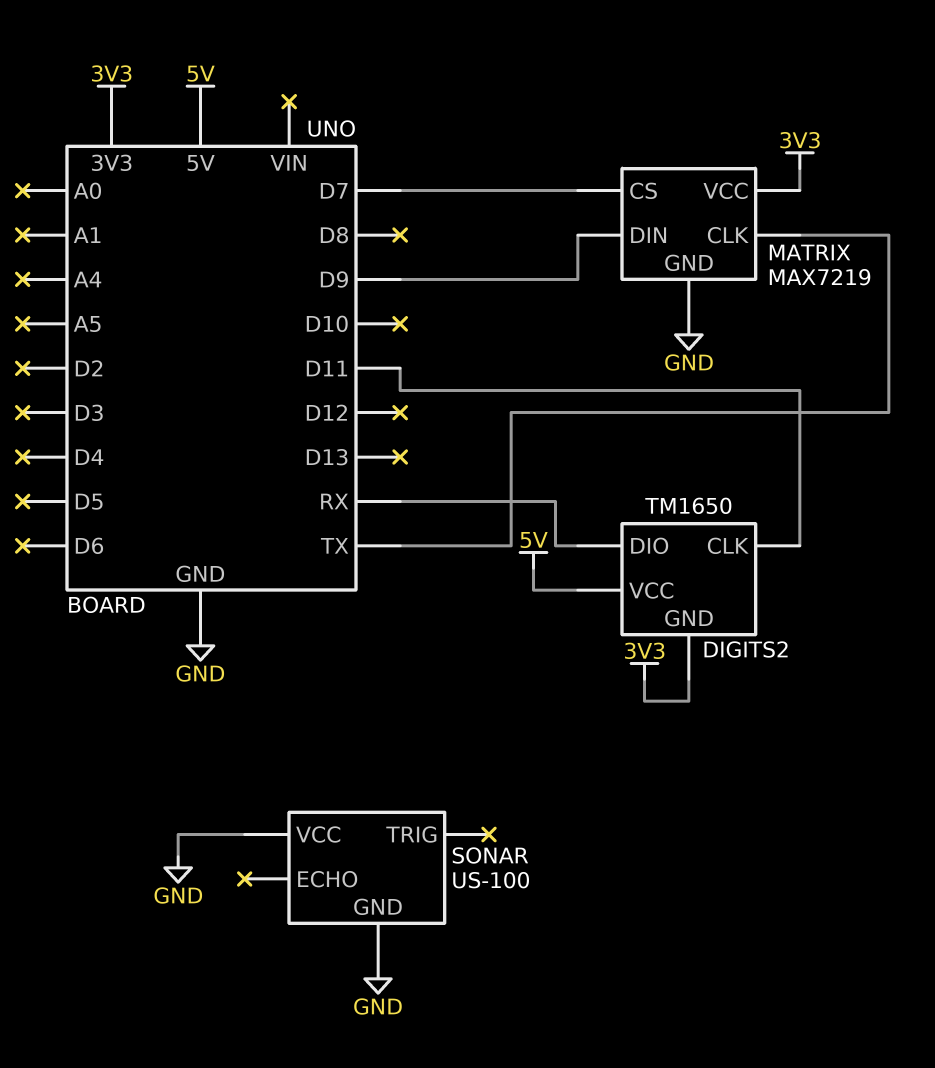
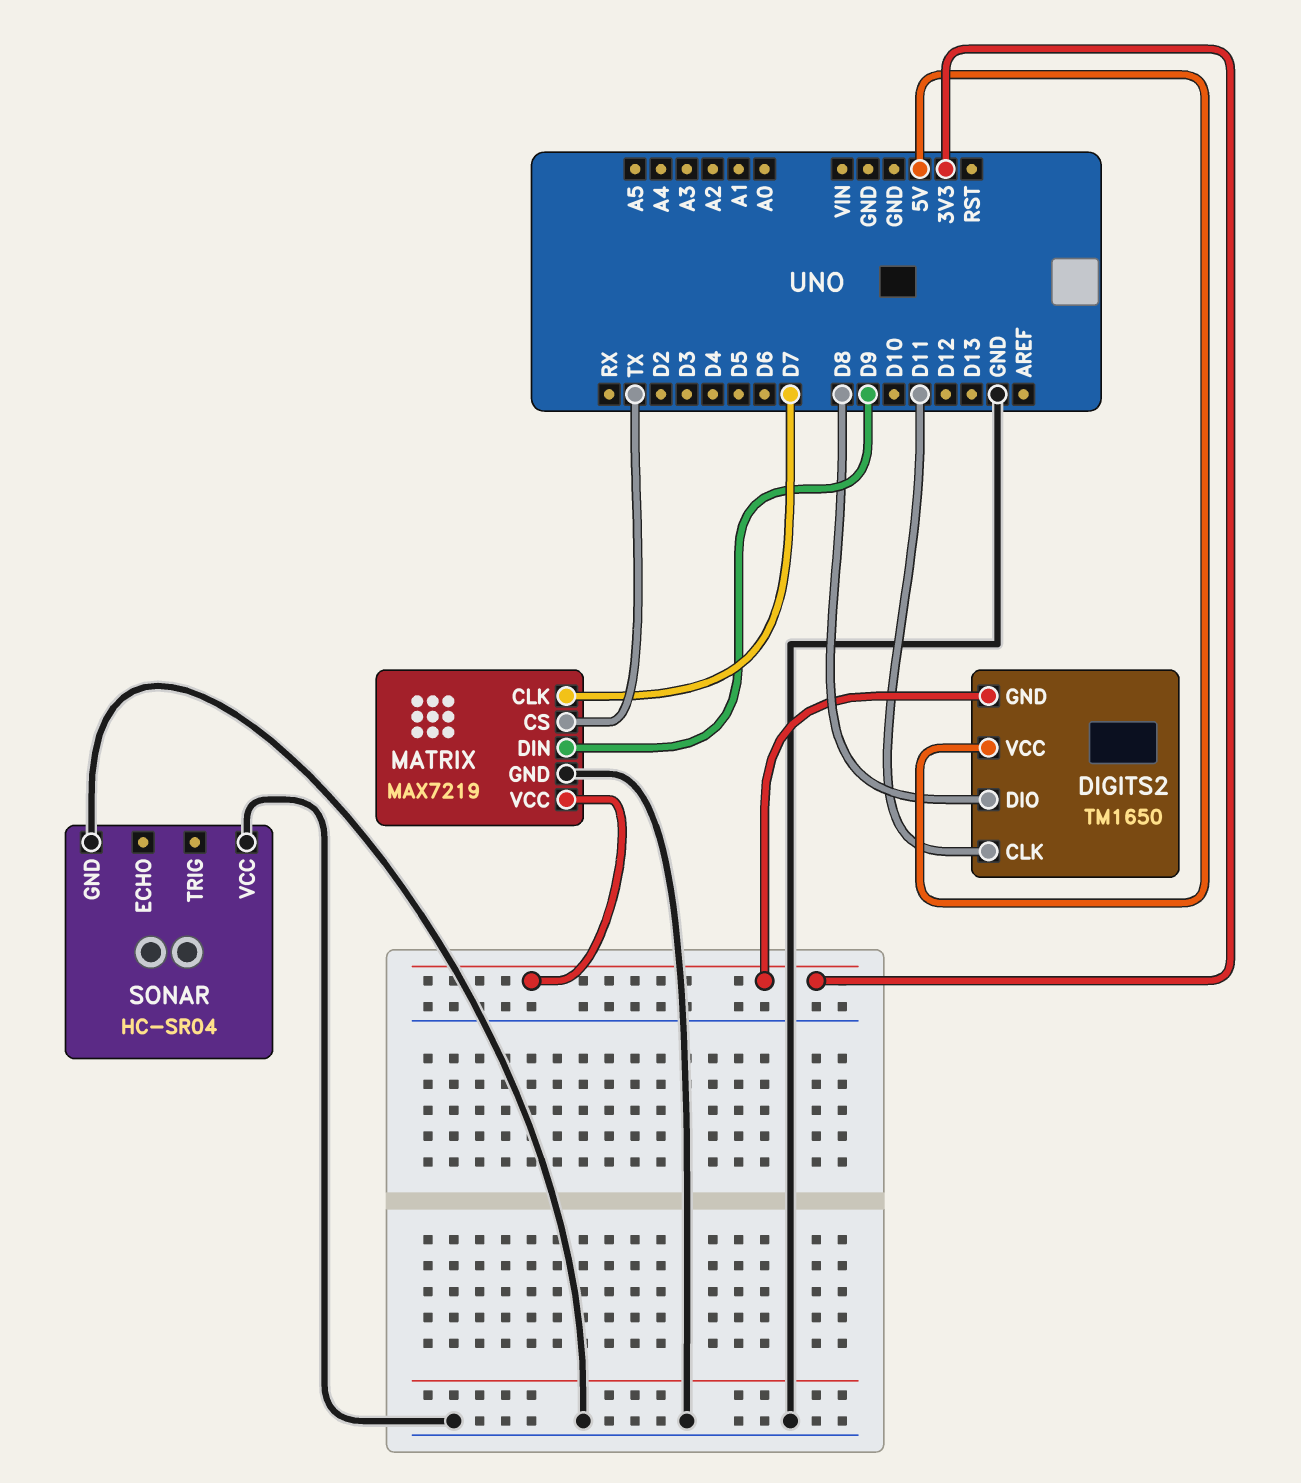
DIGITS2 pin DIO: RX -> D8
MATRIX pin CLK: TX -> D7
MATRIX pin CS: D7 -> TX
SONAR: US-100 -> HC-SR04

